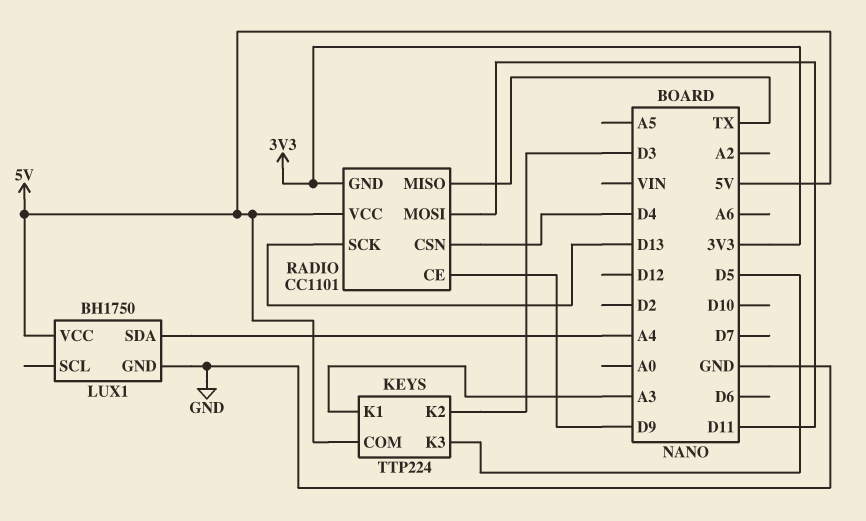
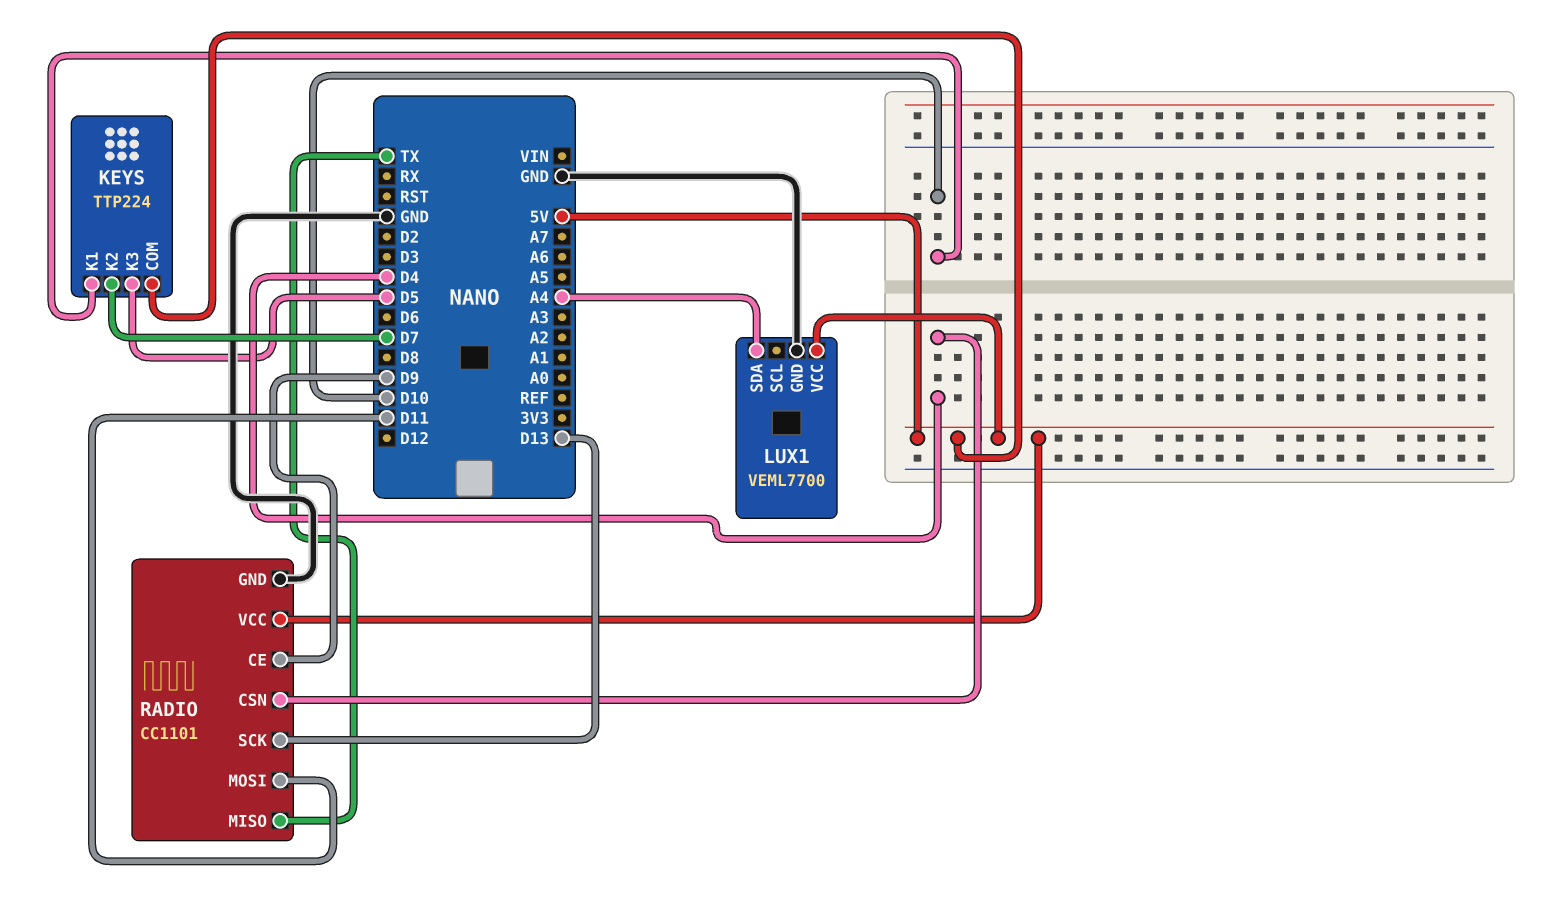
KEYS pin K1: A3 -> D10
KEYS pin K2: D3 -> D7
LUX1: BH1750 -> VEML7700
RADIO pin GND: 3V3 -> GND

